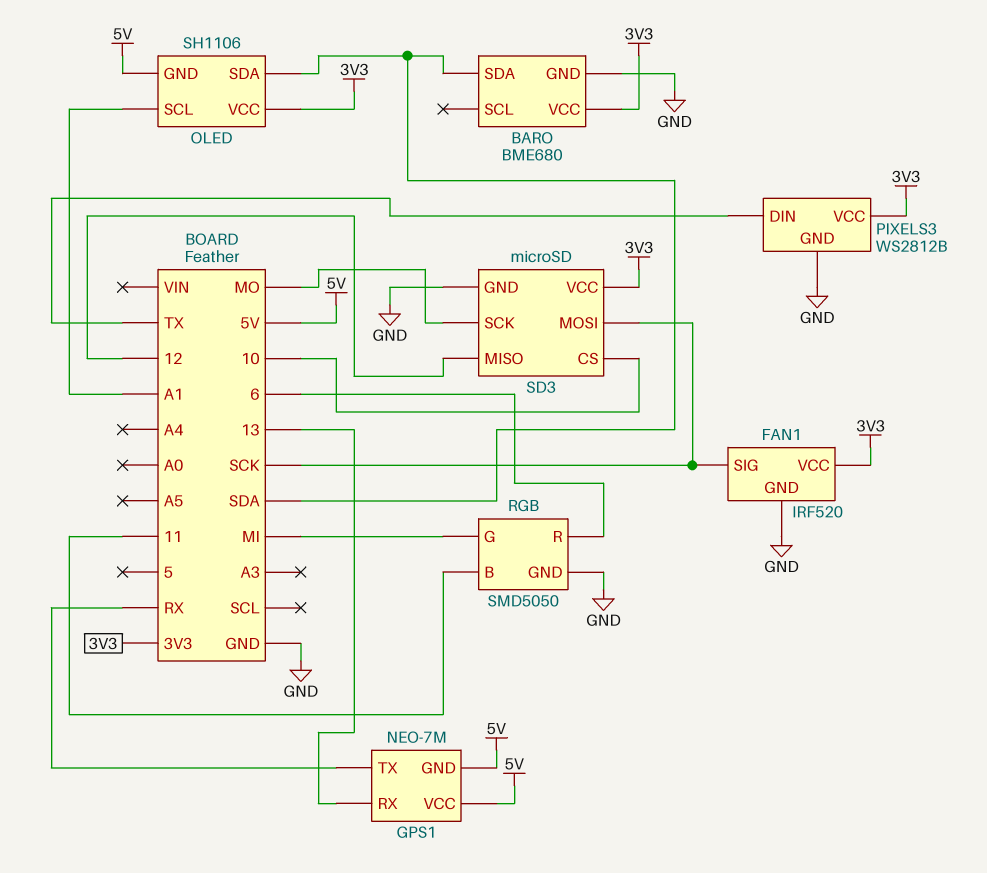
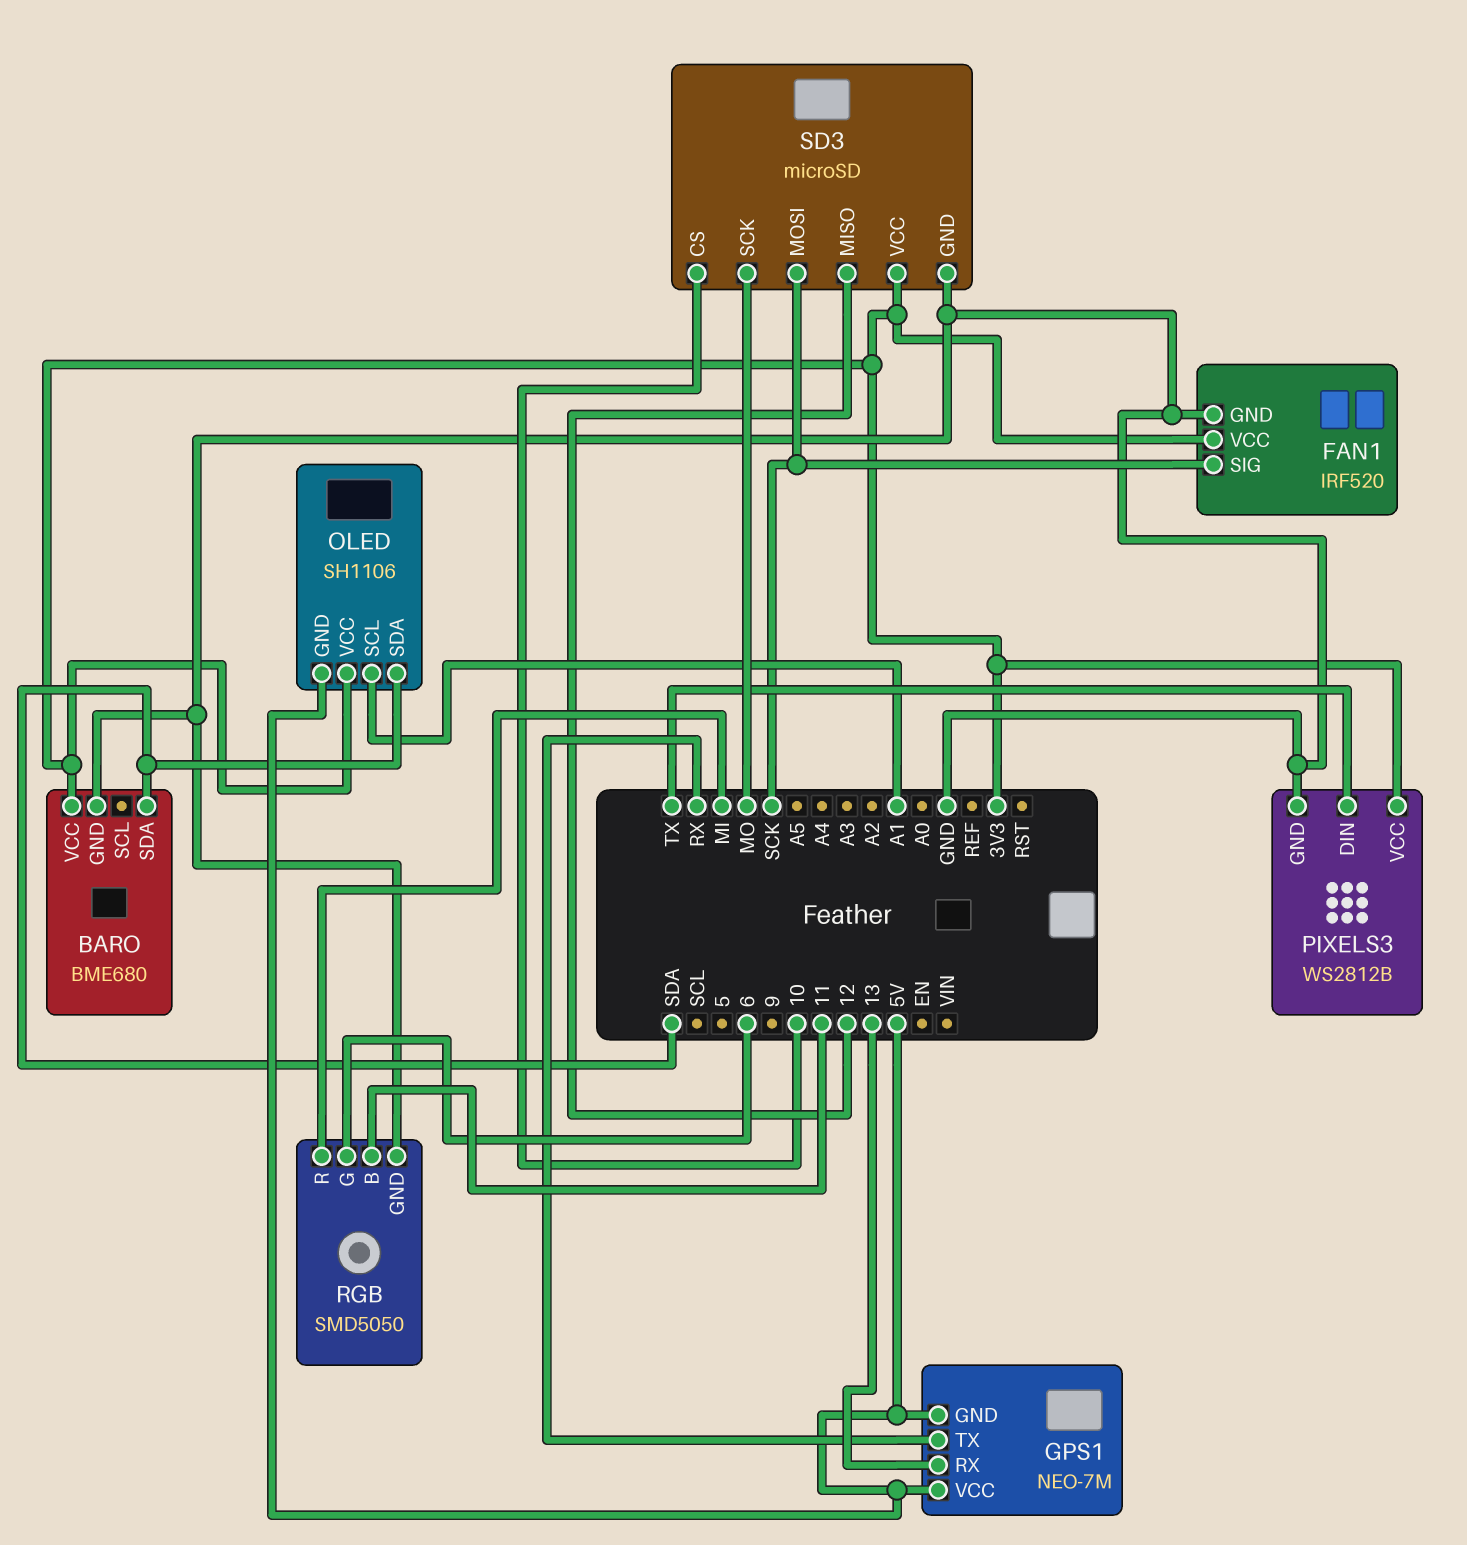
RGB pin G: MI -> 6
RGB pin R: 6 -> MI

